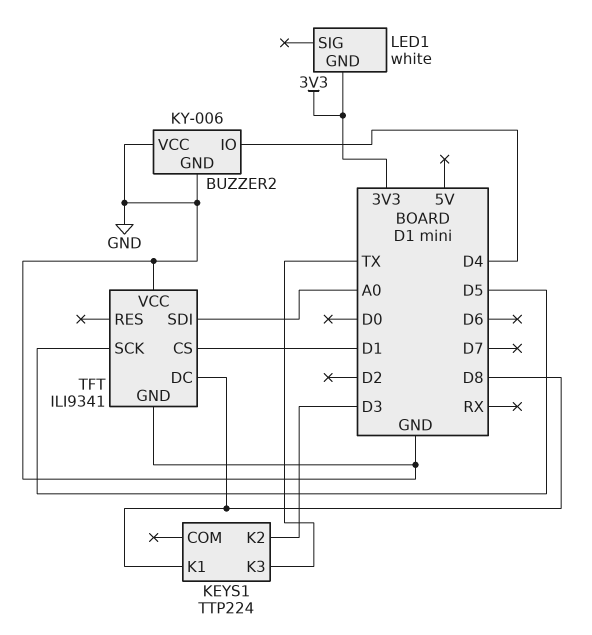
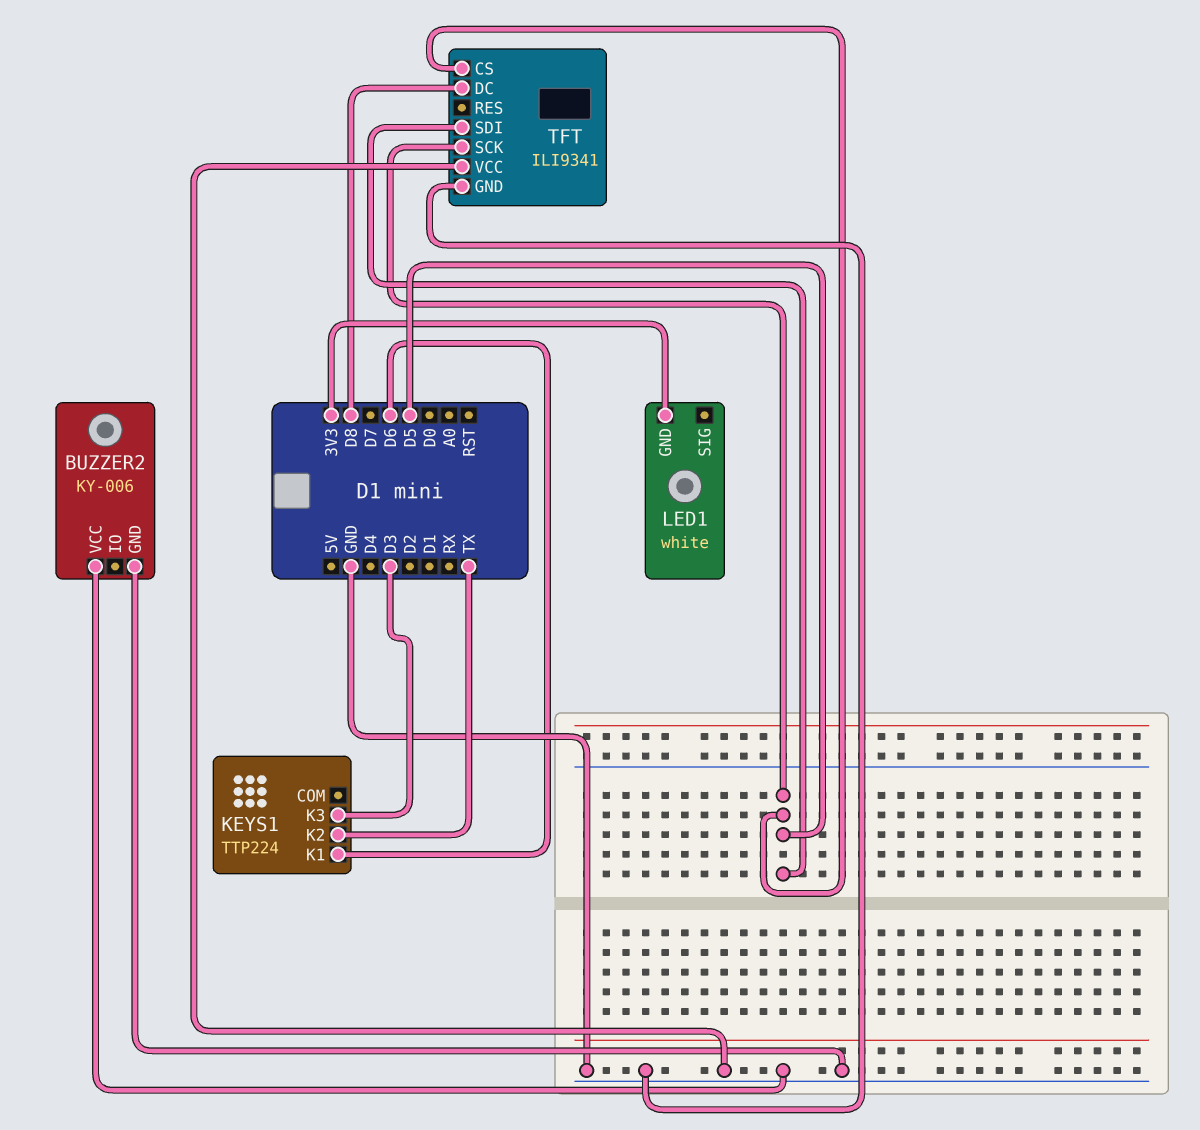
BUZZER2 pin IO: D4 -> none
KEYS1 pin K1: D8 -> D6
KEYS1 pin K2: D3 -> TX
KEYS1 pin K3: TX -> D3
TFT pin CS: D1 -> D5
TFT pin SDI: A0 -> D5

